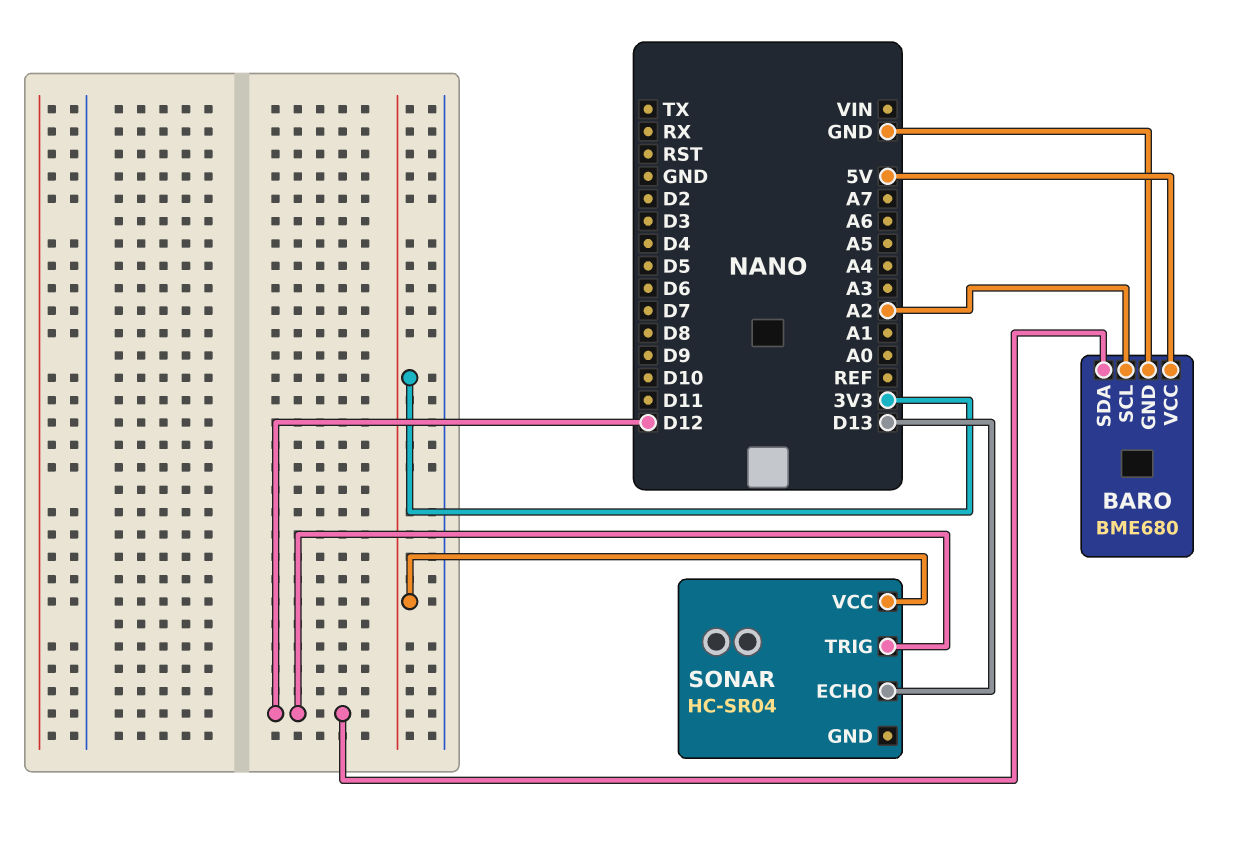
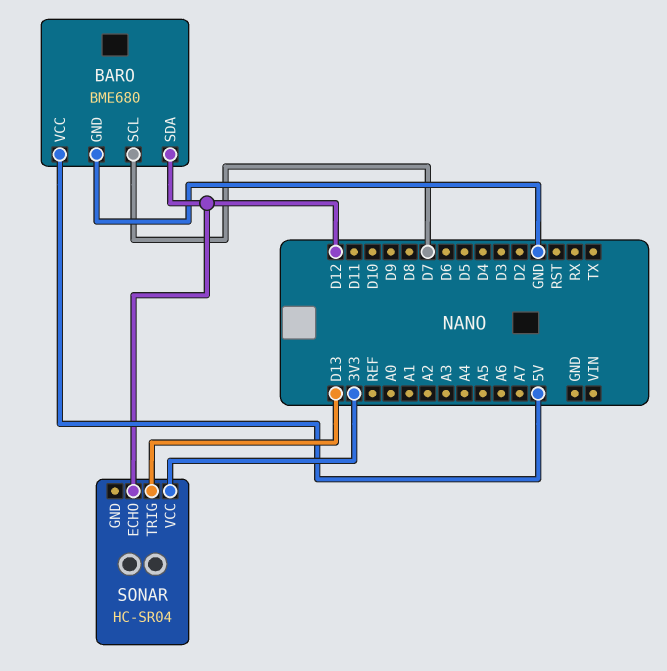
BARO pin SCL: A2 -> D7
SONAR pin ECHO: D13 -> D12
SONAR pin TRIG: D12 -> D13

